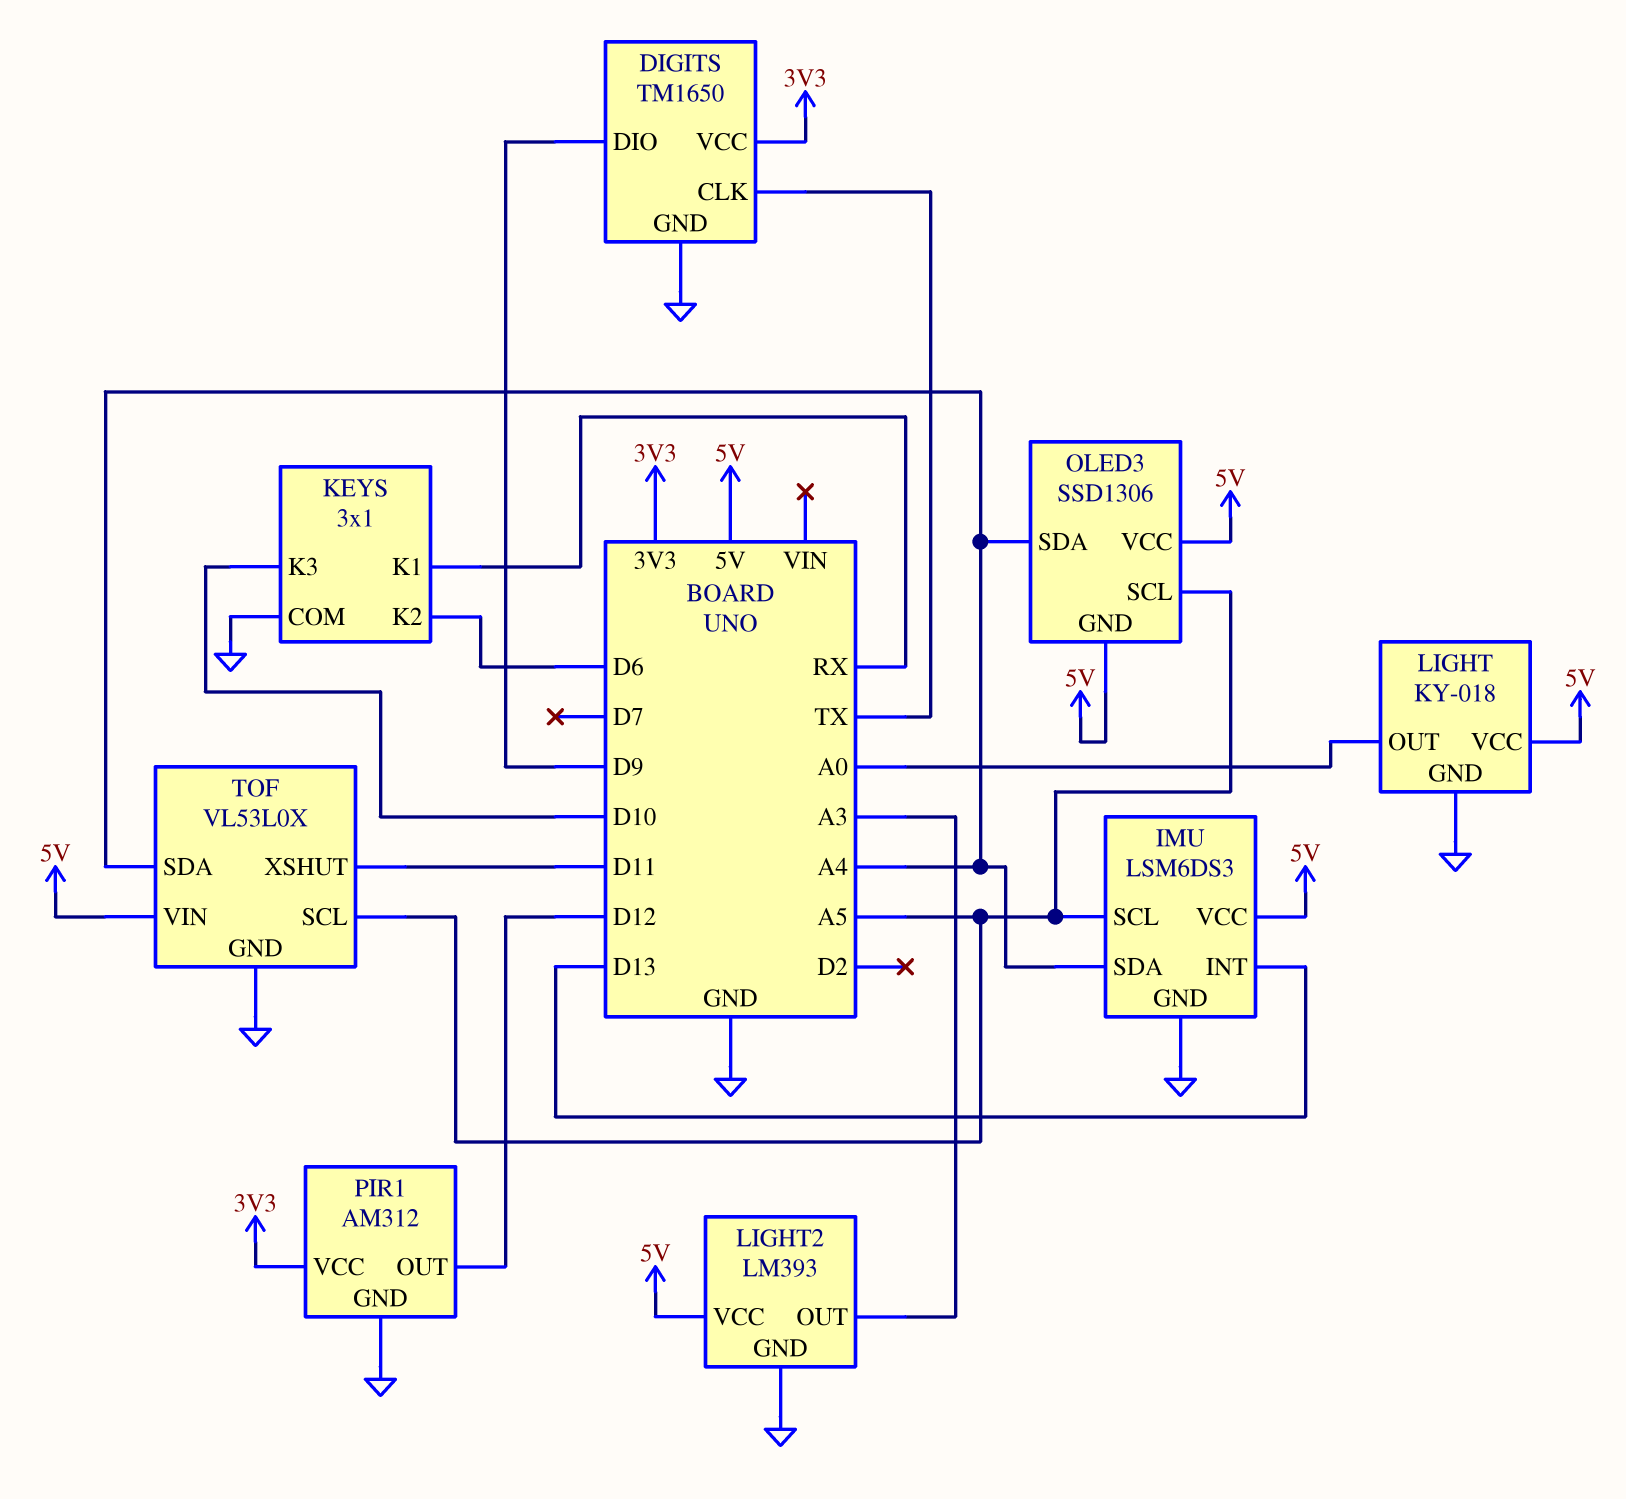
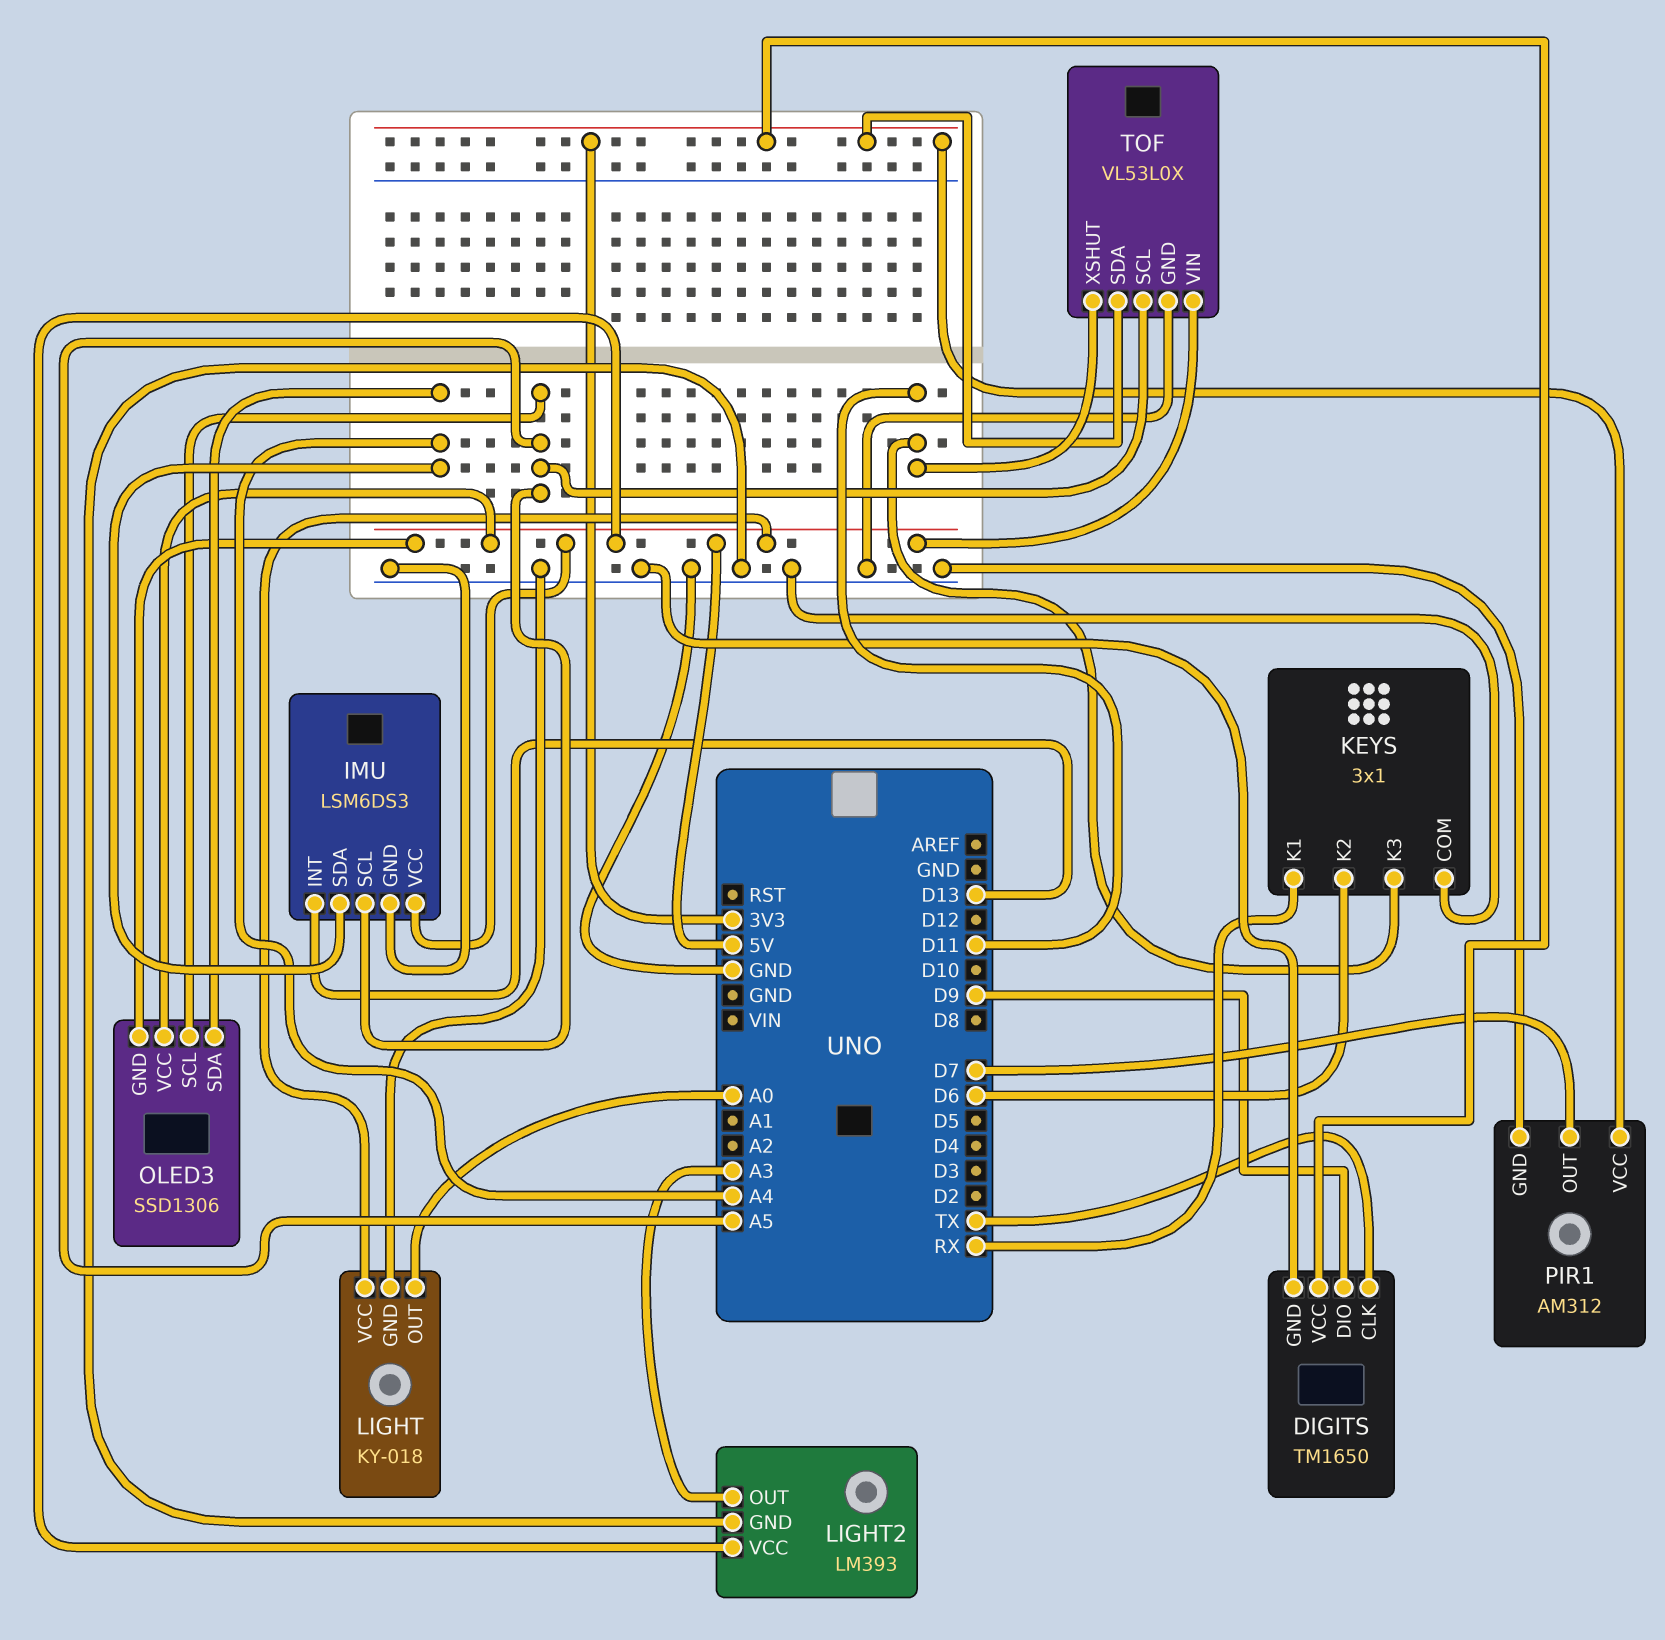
KEYS pin K3: D10 -> D11
PIR1 pin OUT: D12 -> D7
TOF pin SDA: A4 -> 3V3

